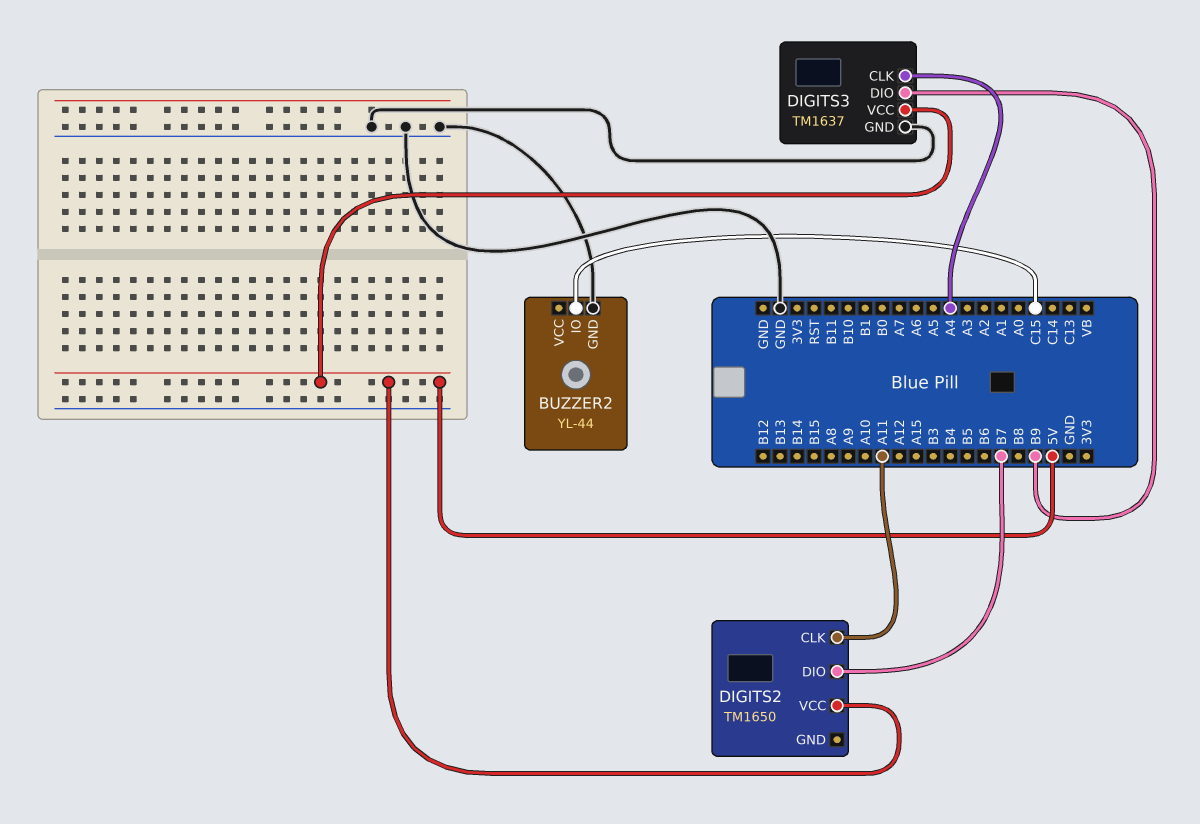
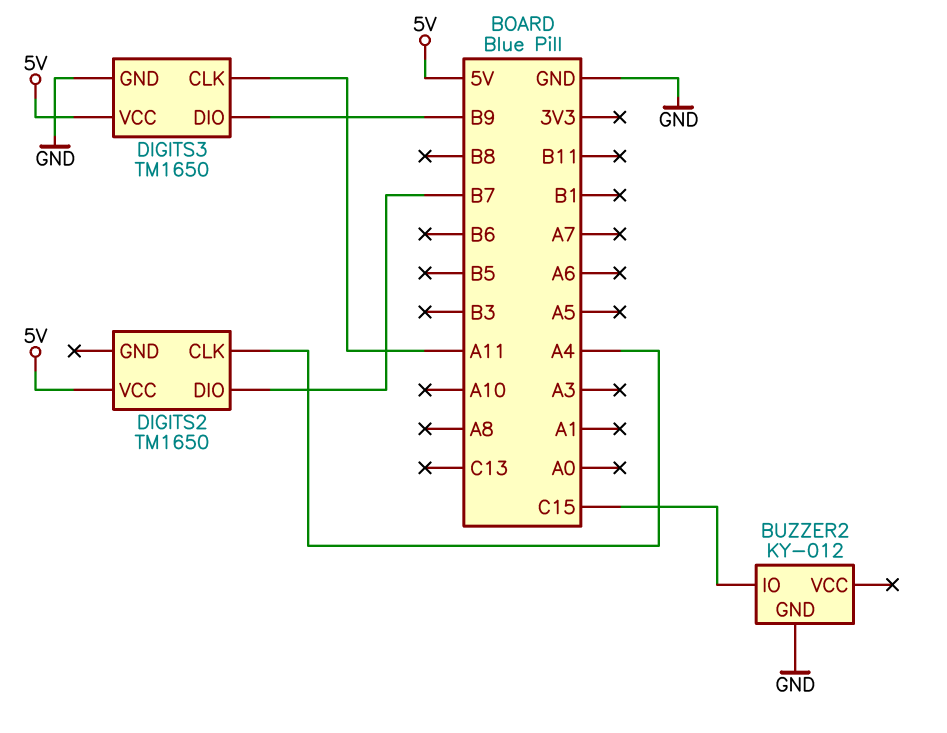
BUZZER2: YL-44 -> KY-012
DIGITS2 pin CLK: A11 -> A4
DIGITS3: TM1637 -> TM1650
DIGITS3 pin CLK: A4 -> A11

